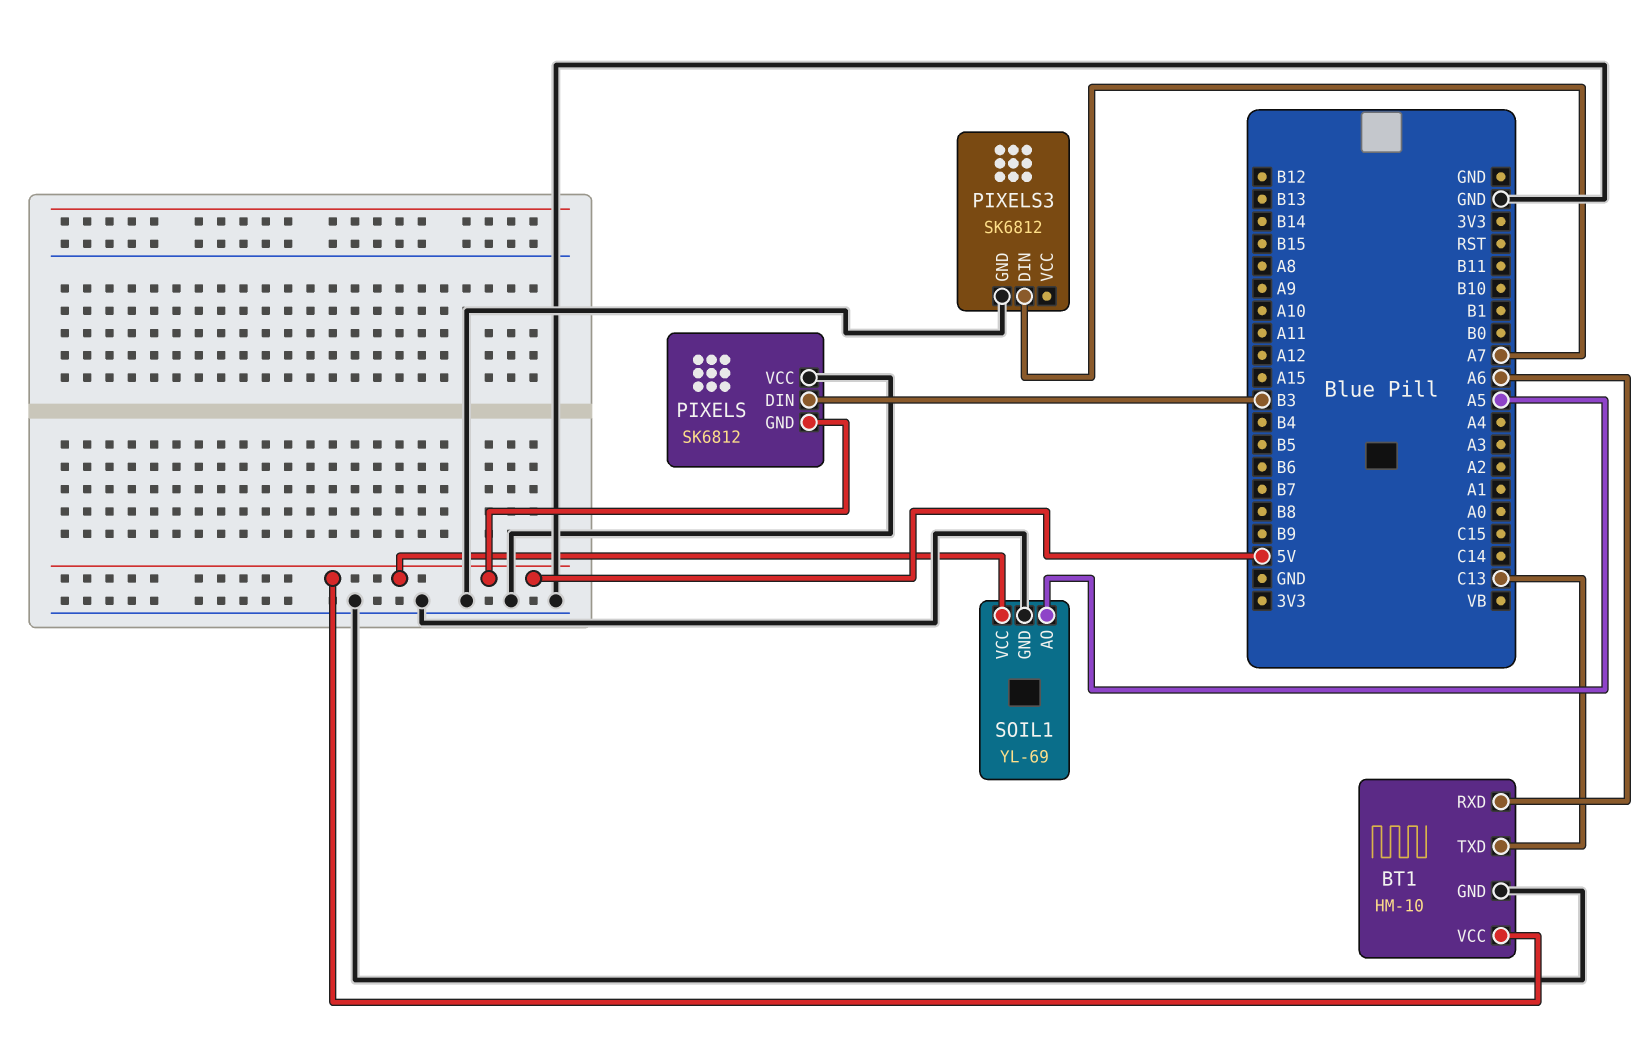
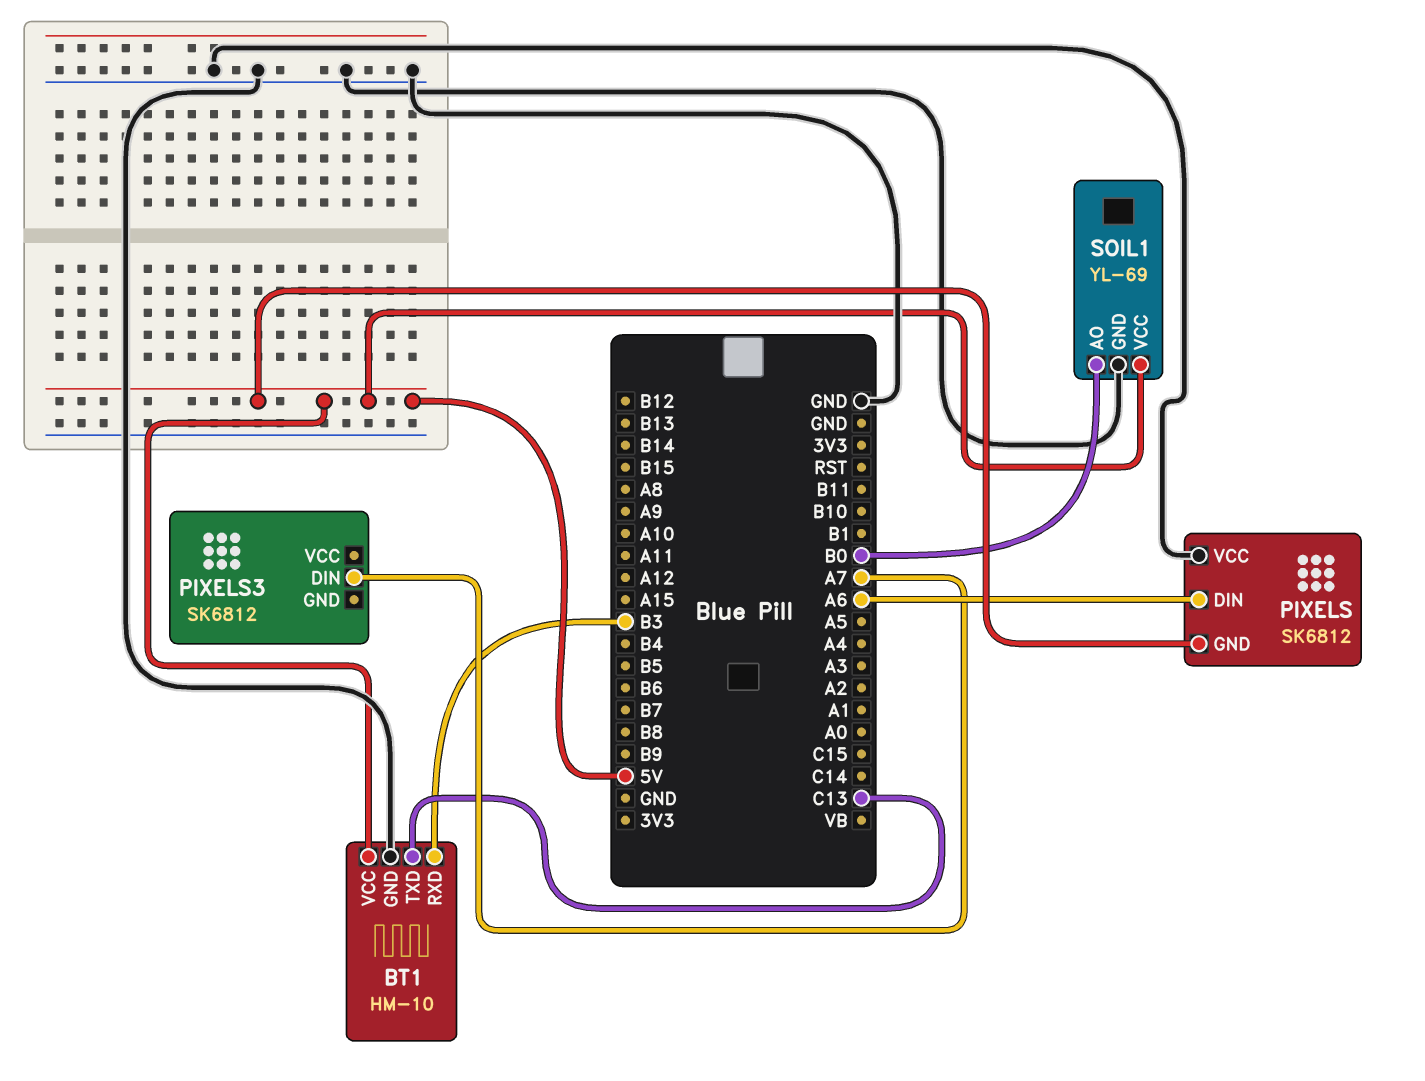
BT1 pin RXD: A6 -> B3
PIXELS pin DIN: B3 -> A6
PIXELS3 pin GND: GND -> none
SOIL1 pin AO: A5 -> B0

